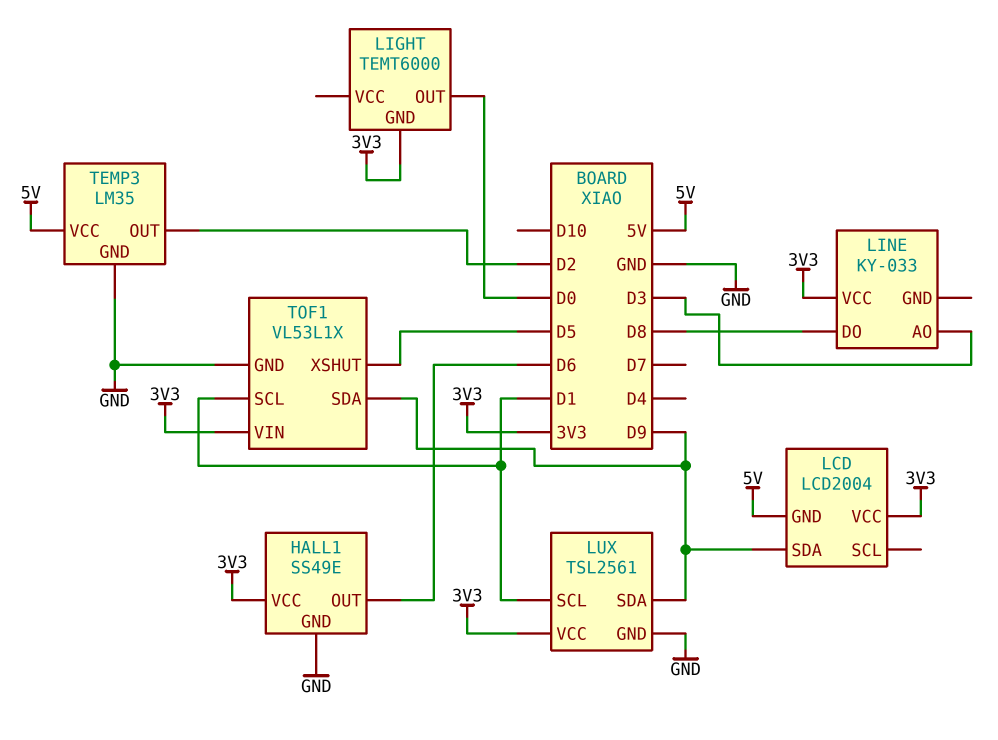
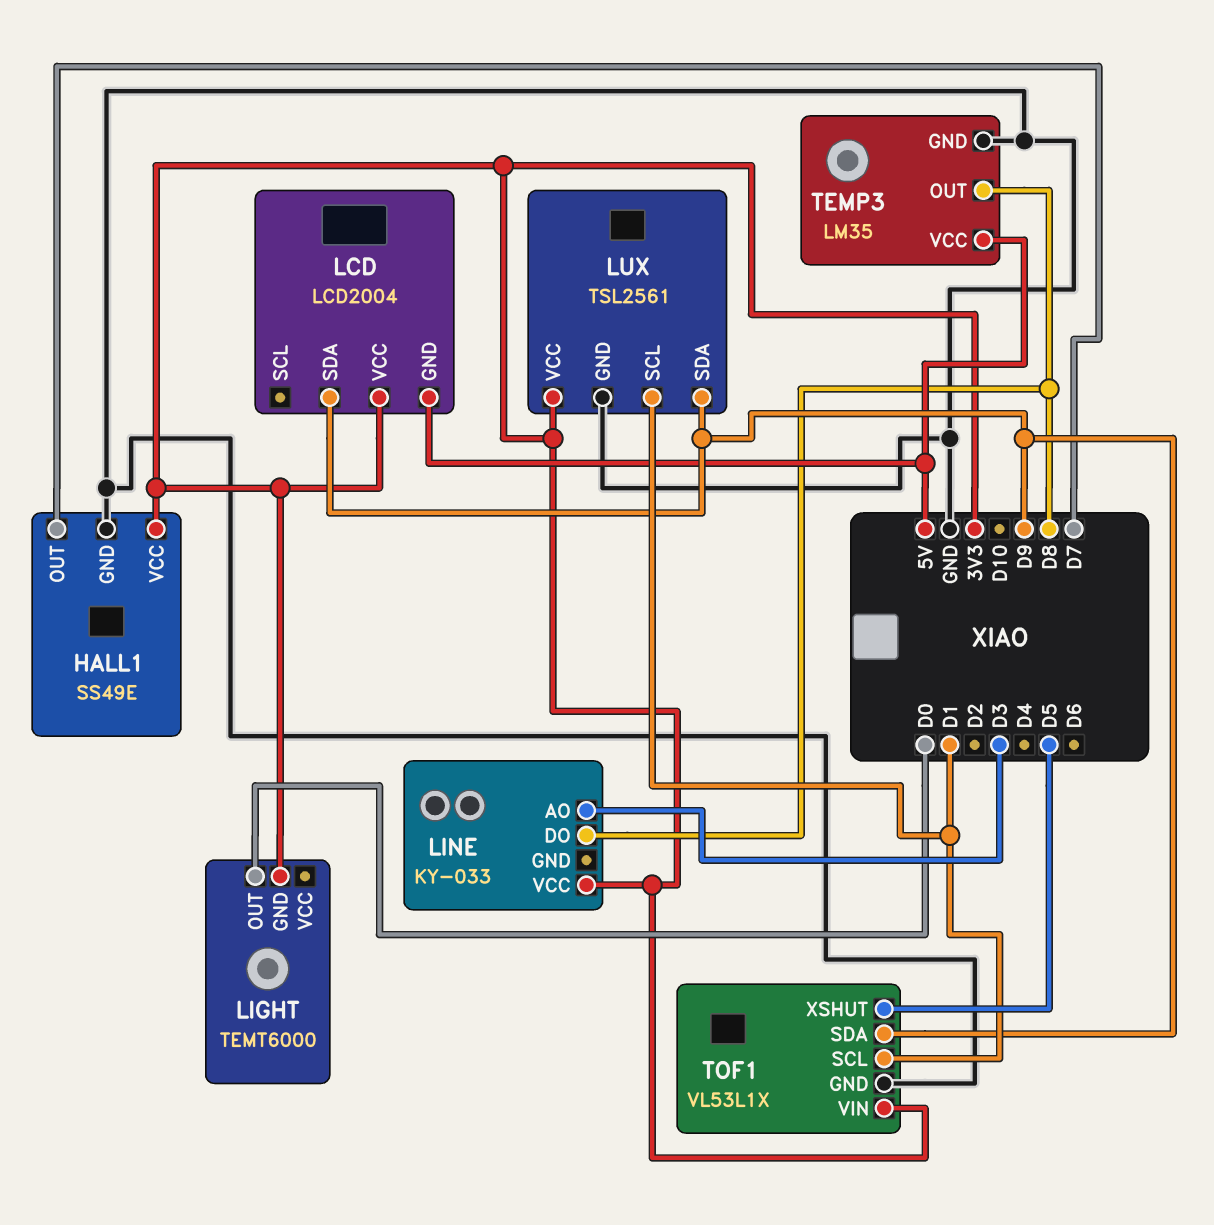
HALL1 pin OUT: D6 -> D7
TEMP3 pin OUT: D2 -> D8

